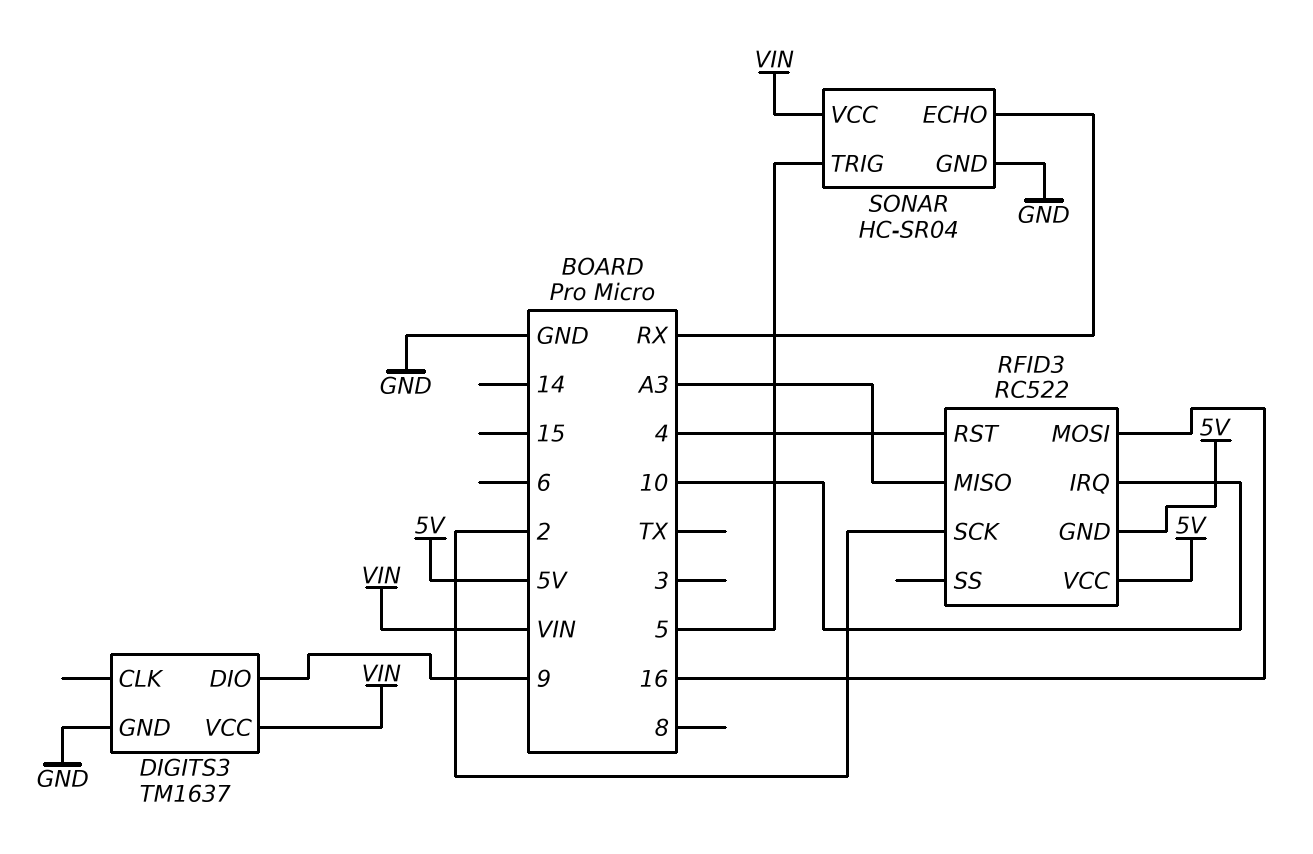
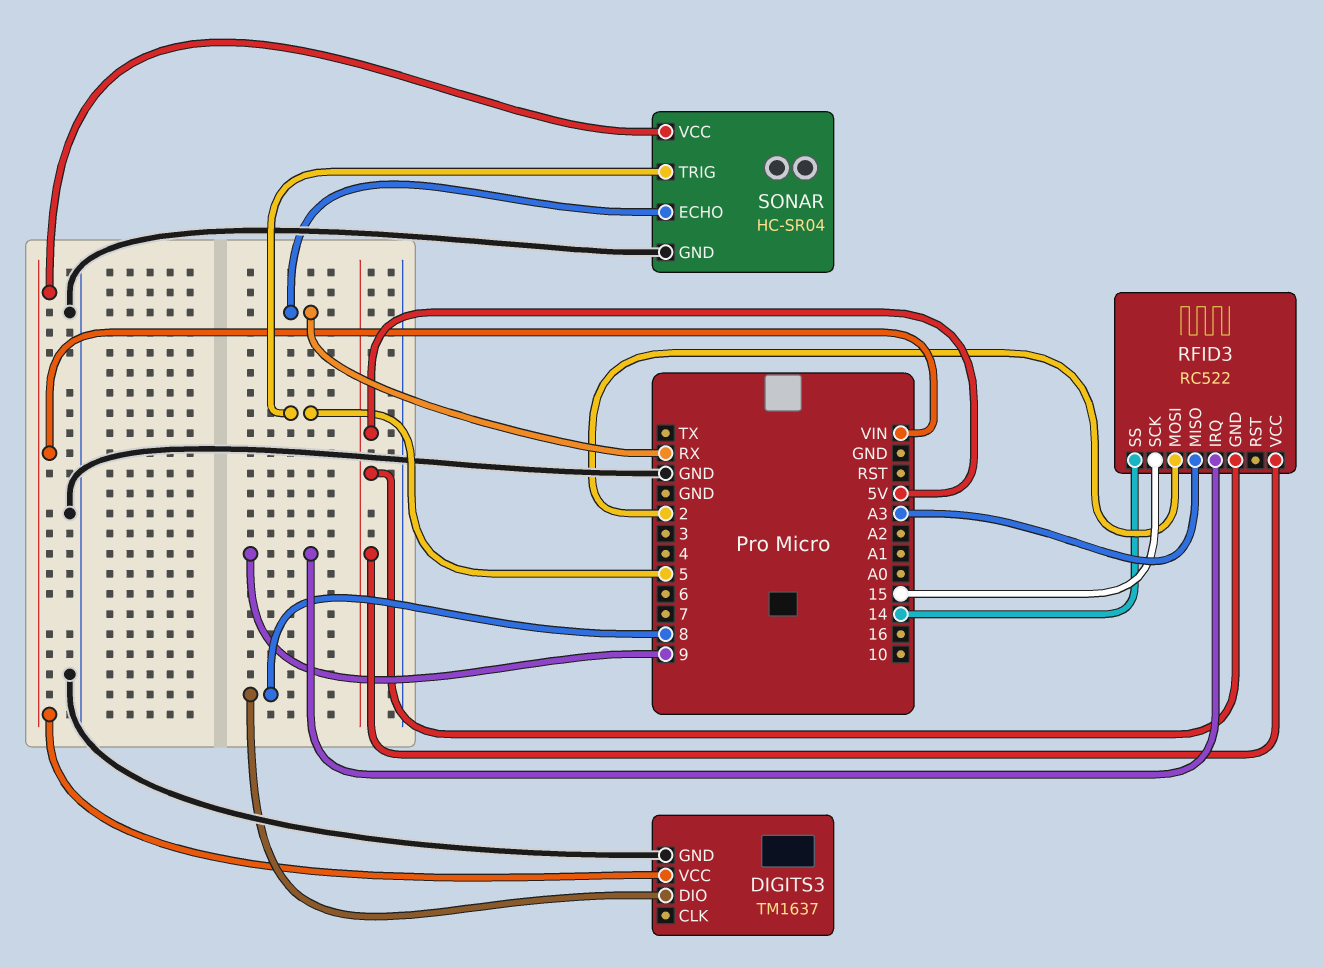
DIGITS3 pin DIO: 9 -> 8
RFID3 pin IRQ: 10 -> 9
RFID3 pin MOSI: 16 -> 2
RFID3 pin RST: 4 -> none
RFID3 pin SCK: 2 -> 15
RFID3 pin SS: none -> 14

